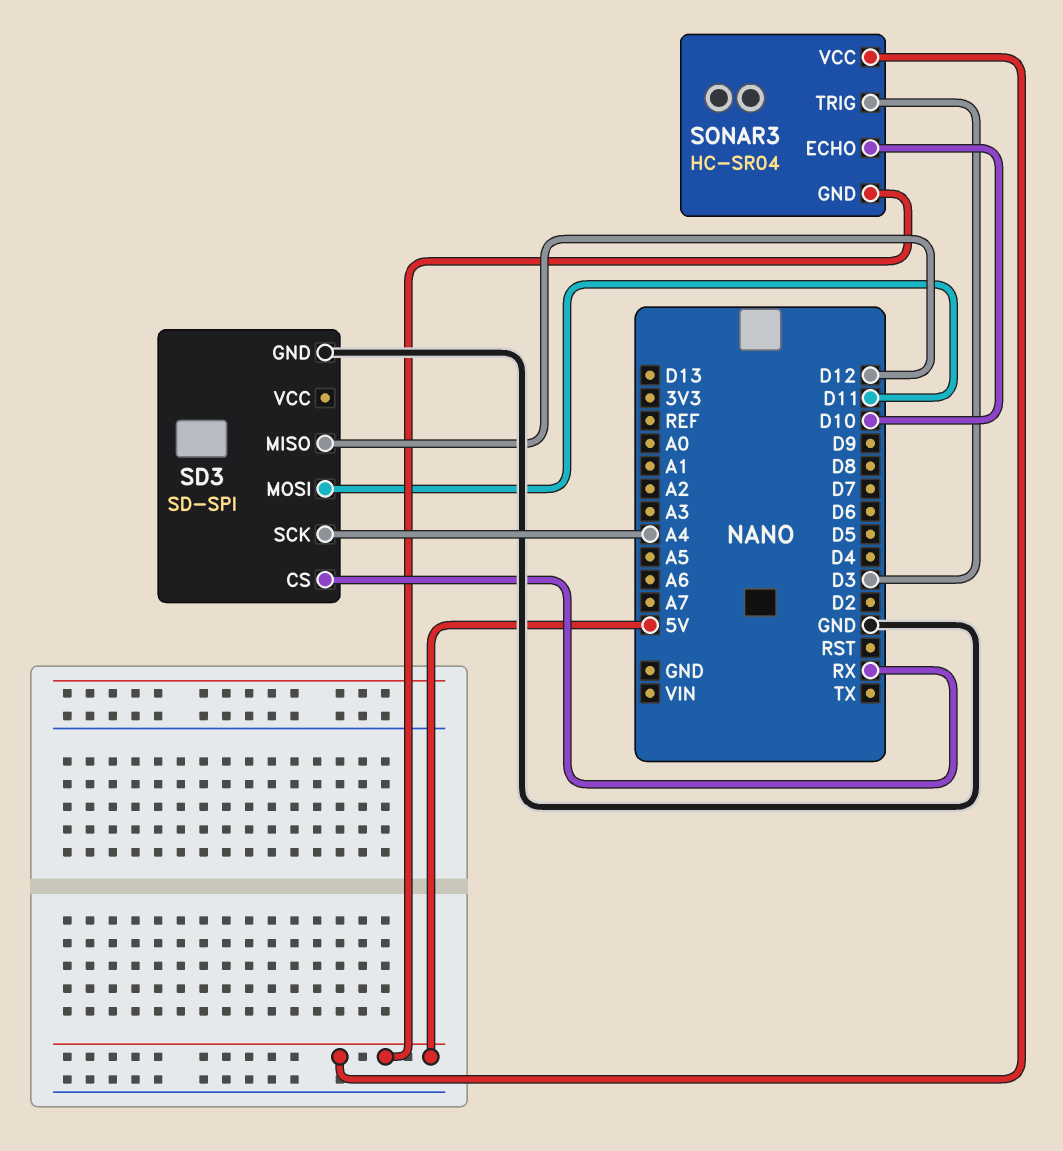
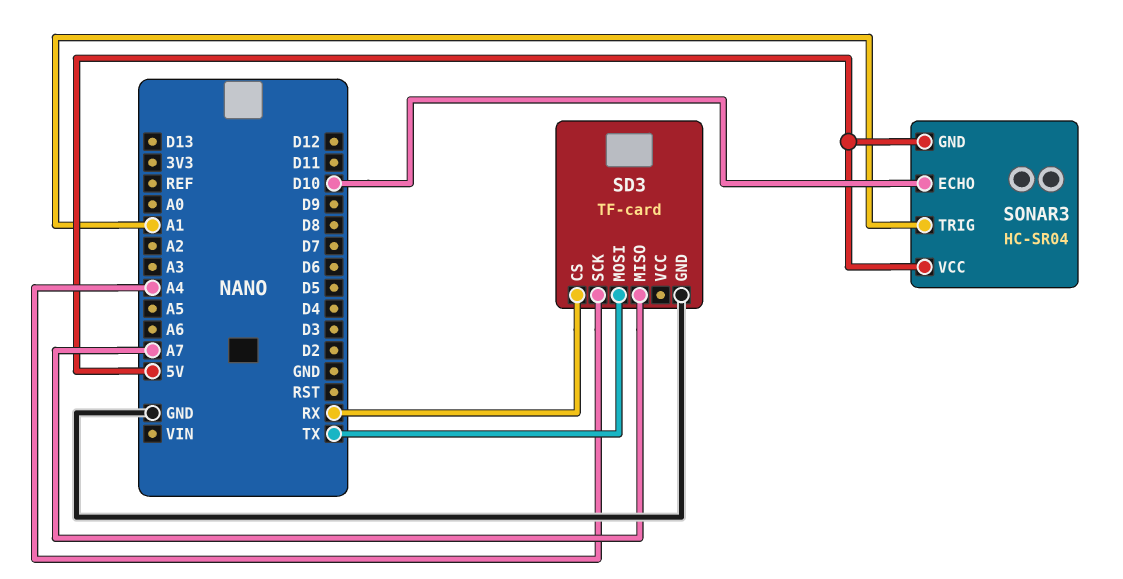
SD3: SD-SPI -> TF-card
SD3 pin MISO: D12 -> A7
SD3 pin MOSI: D11 -> TX
SONAR3 pin TRIG: D3 -> A1

